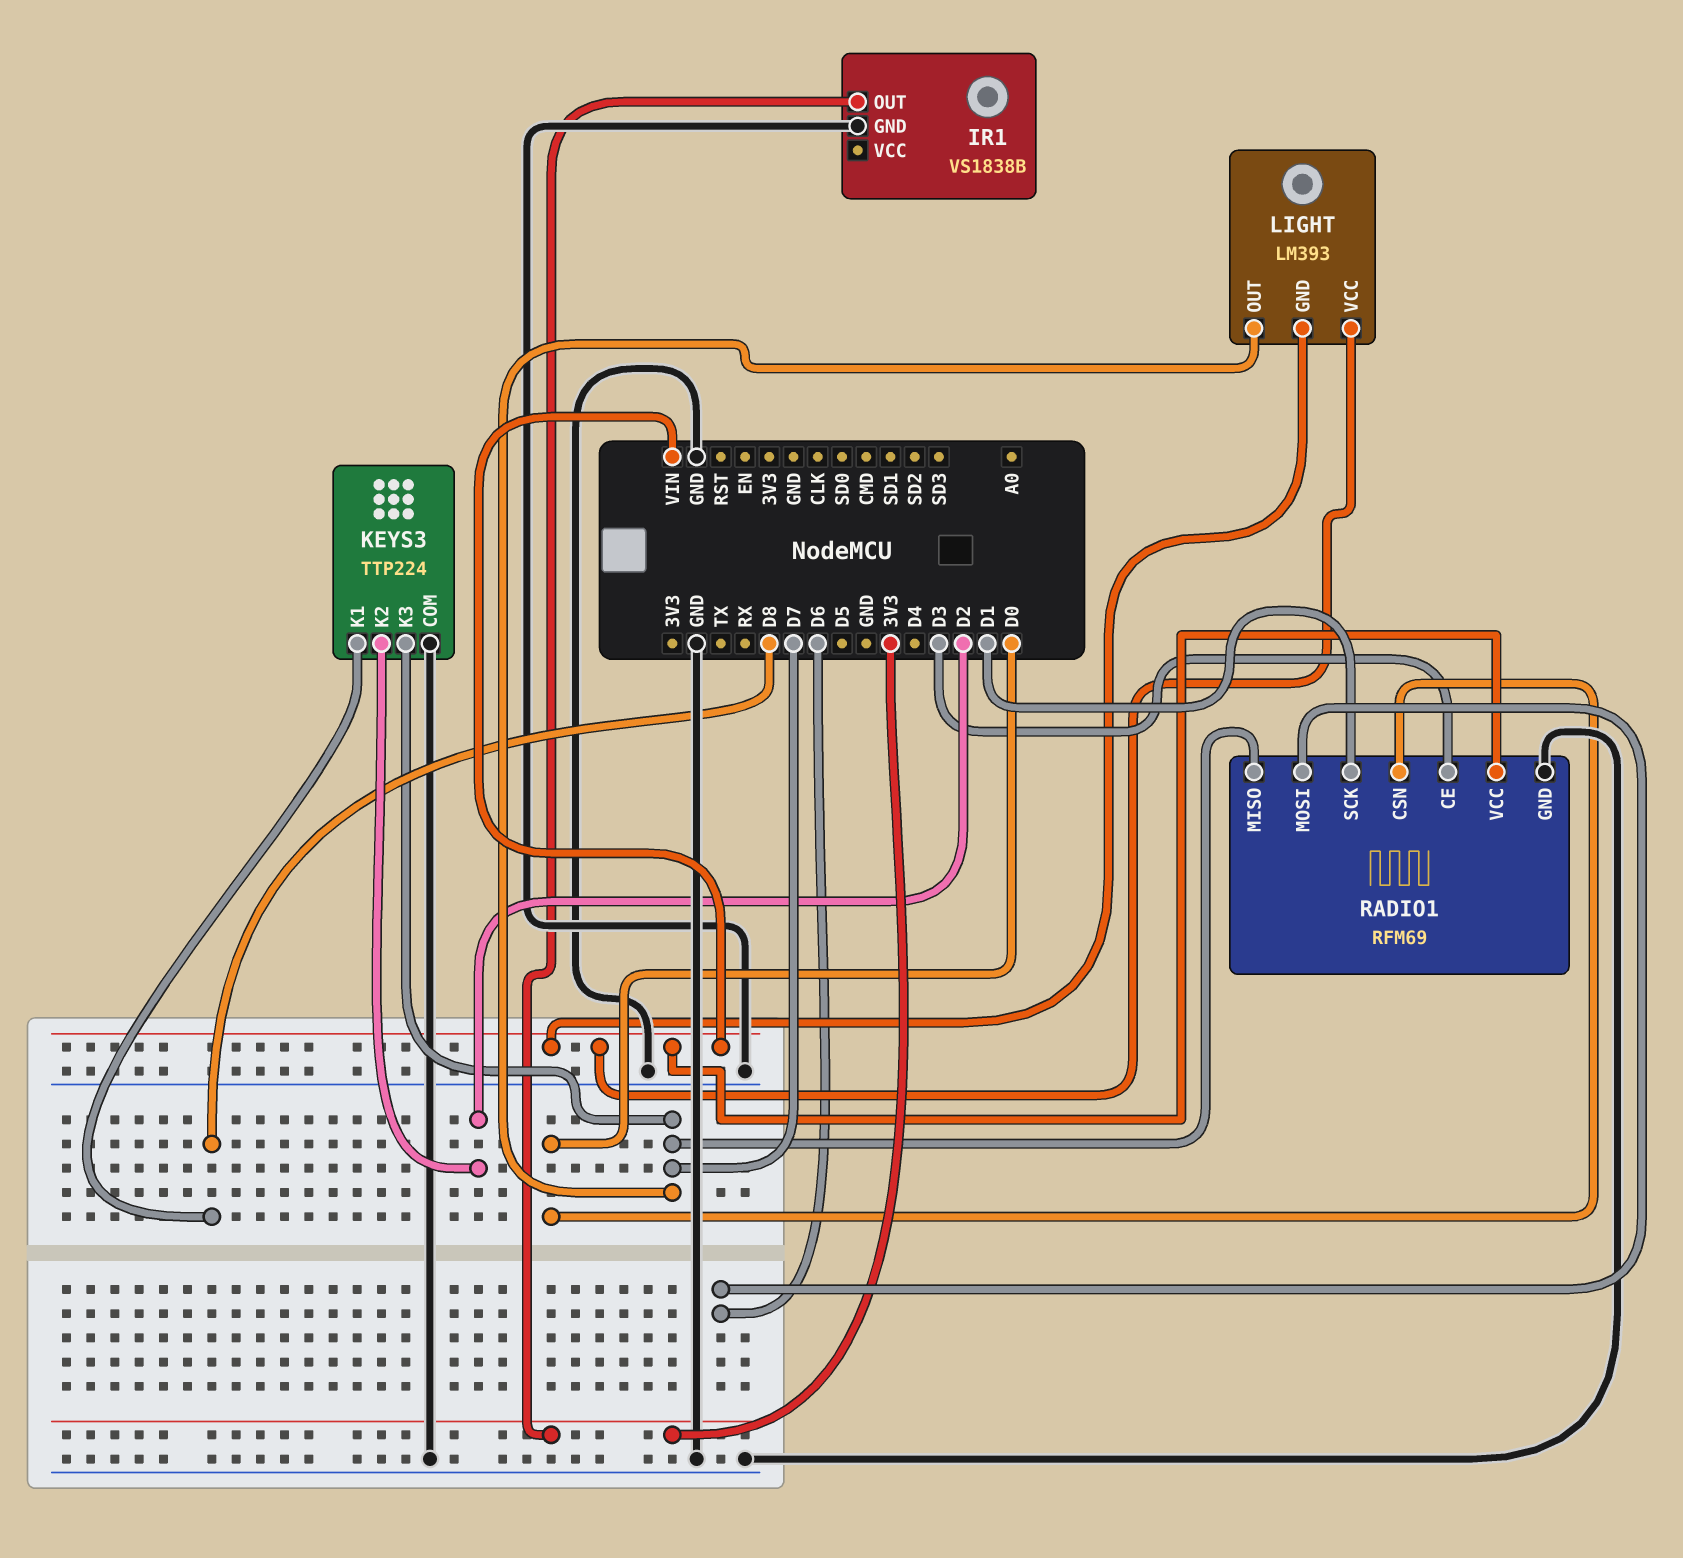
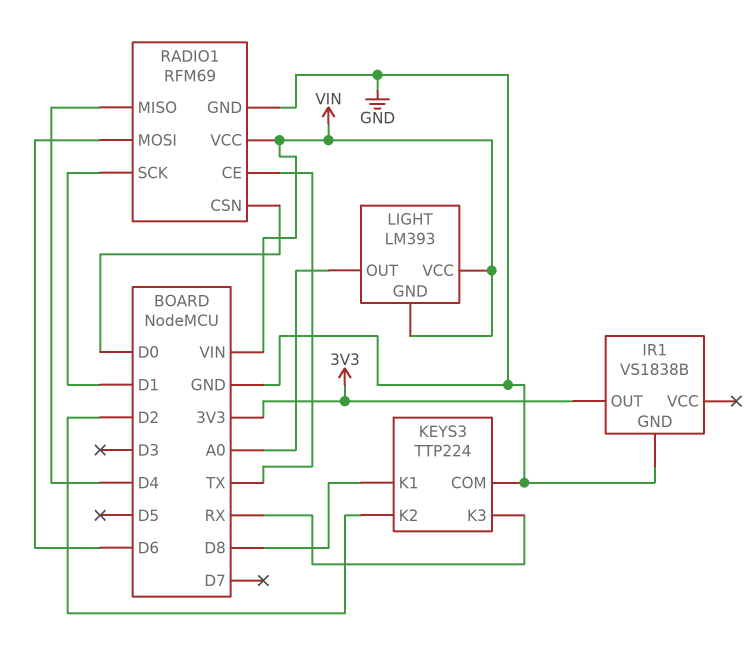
KEYS3 pin K3: D7 -> RX
LIGHT pin OUT: D7 -> A0
RADIO1 pin CE: D3 -> TX
RADIO1 pin MISO: D7 -> D4

